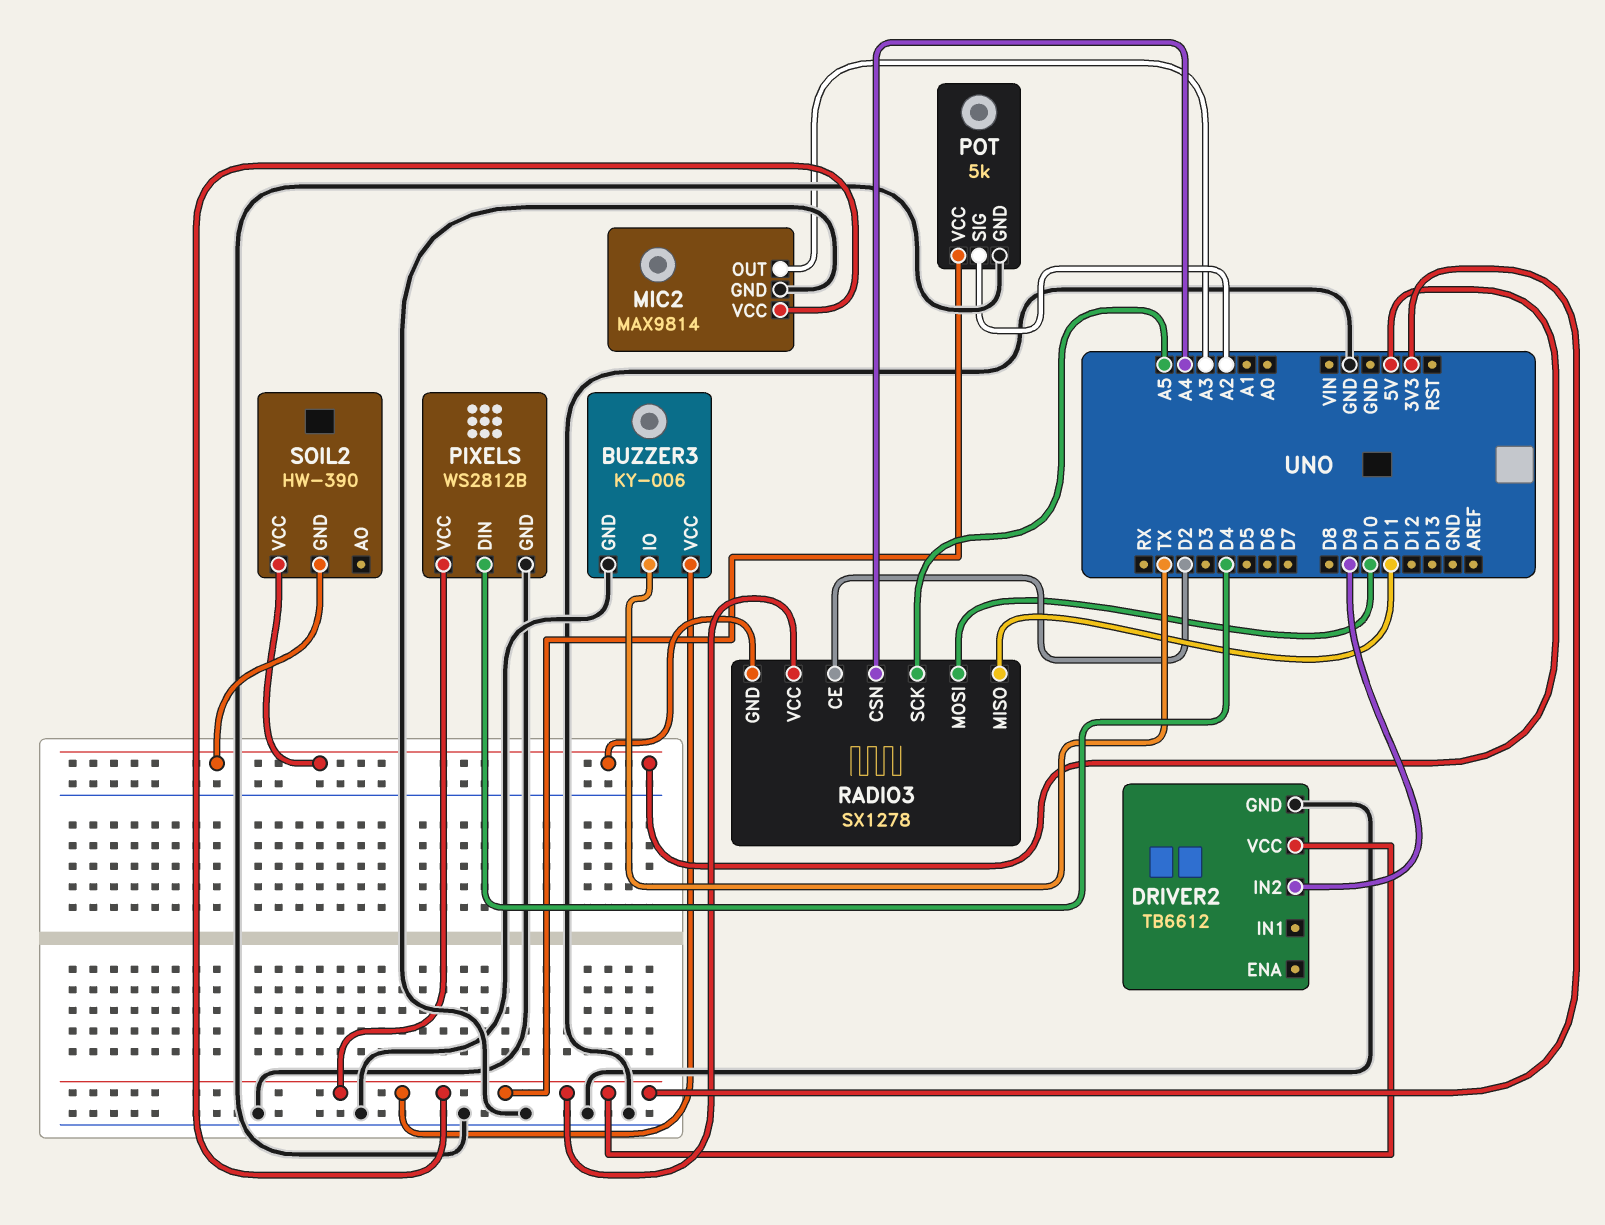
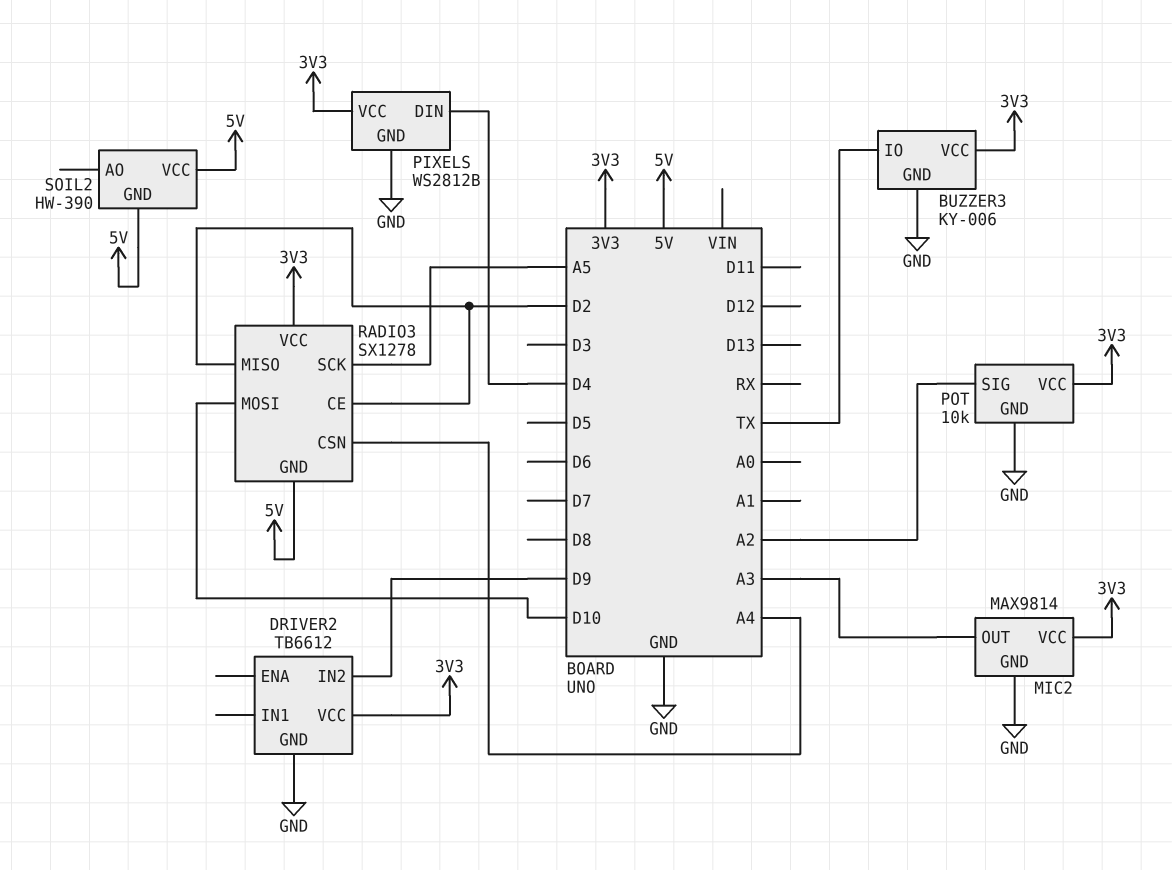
POT: 5k -> 10k
RADIO3 pin MISO: D11 -> D2

